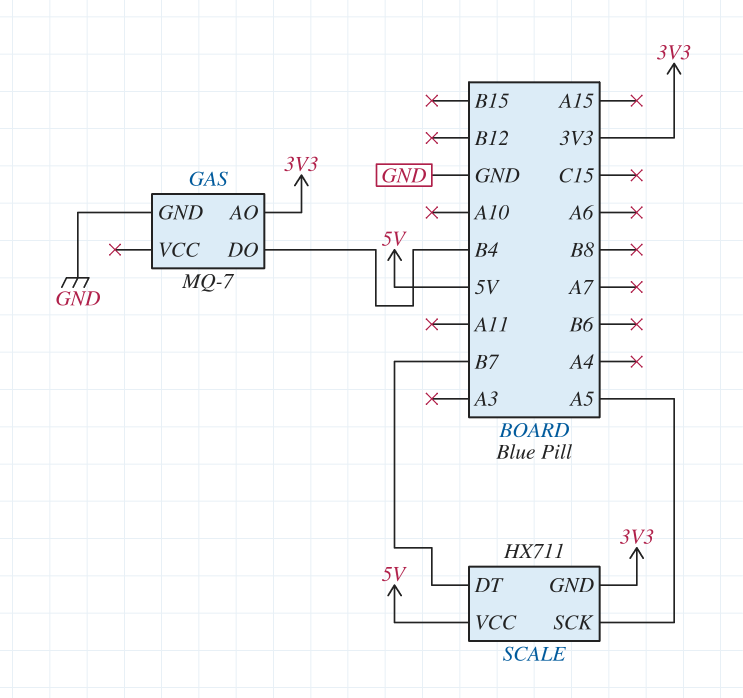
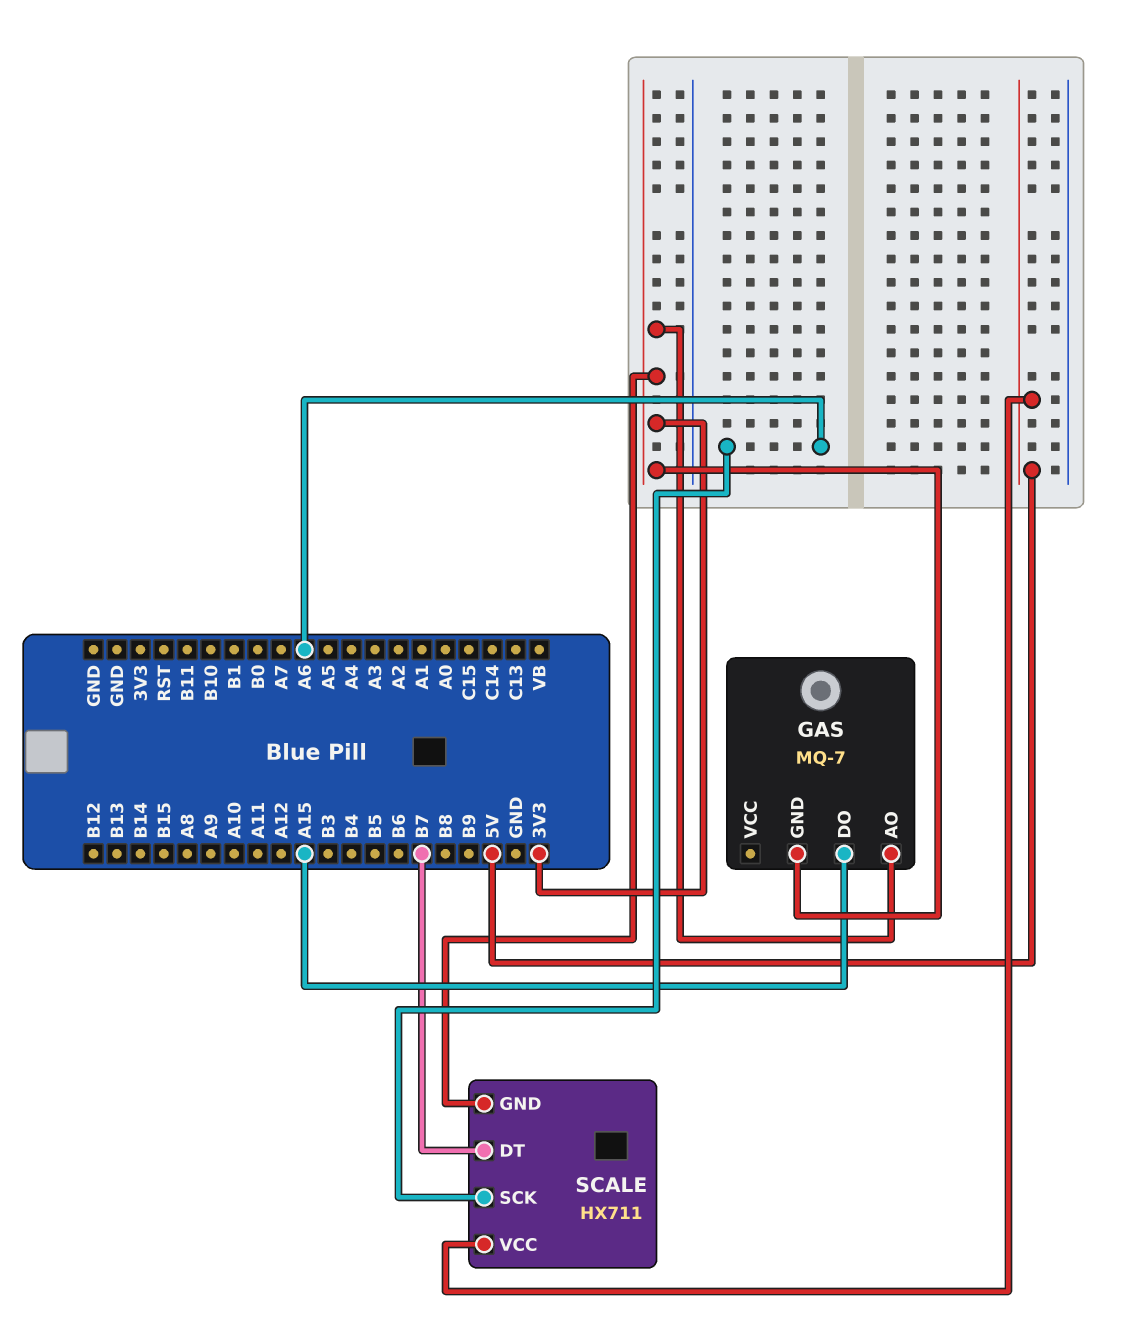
GAS pin DO: B4 -> A15
GAS pin GND: GND -> 3V3
SCALE pin SCK: A5 -> A6

